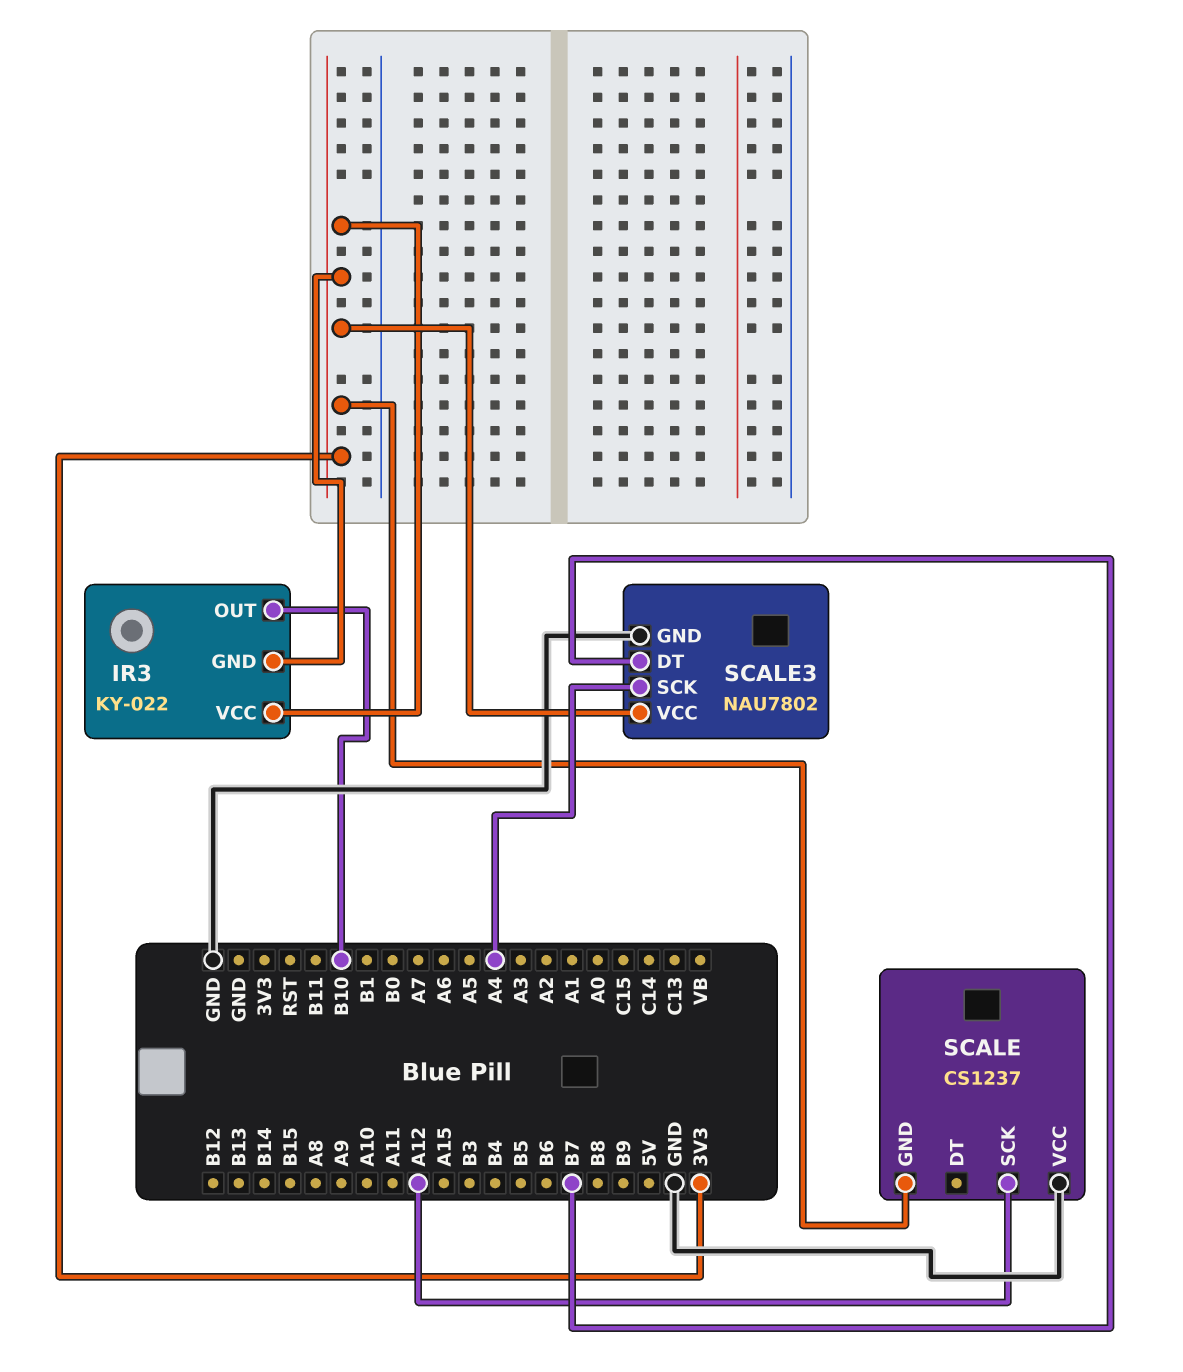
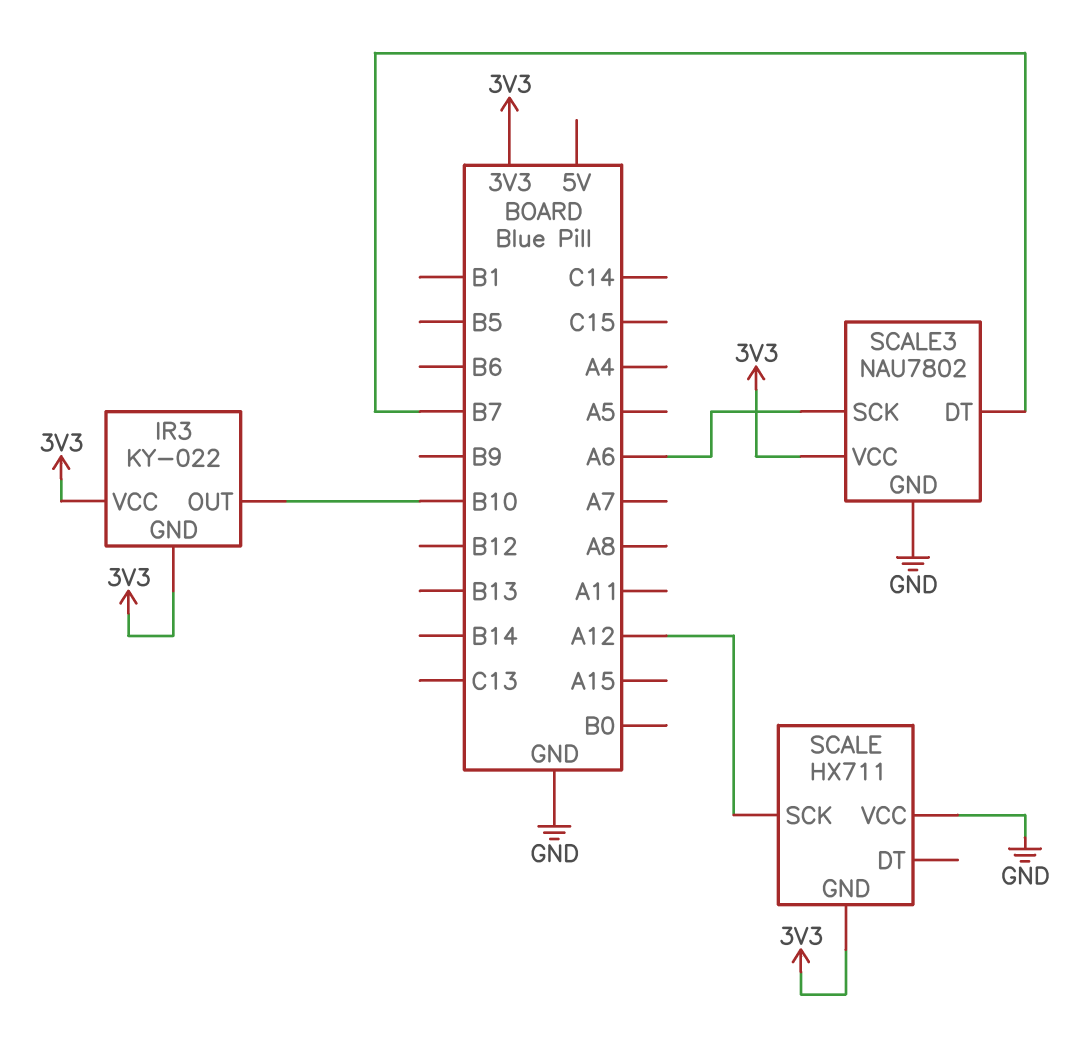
SCALE: CS1237 -> HX711
SCALE3 pin SCK: A4 -> A6

